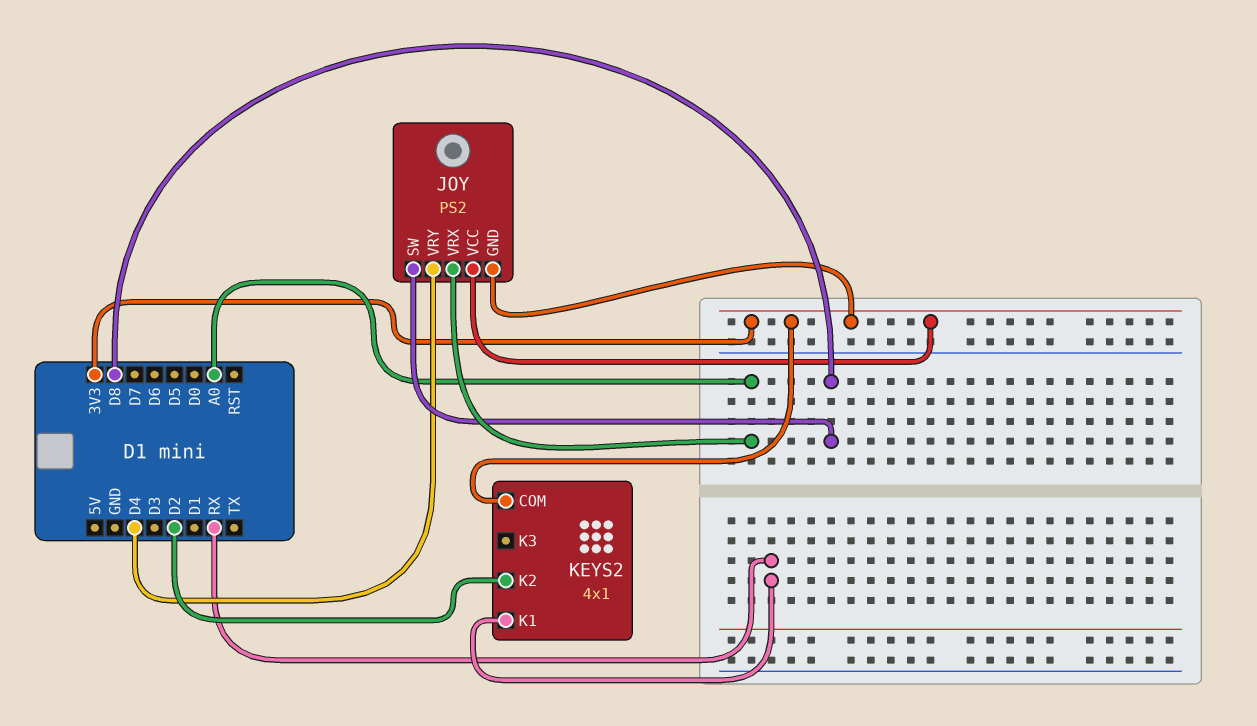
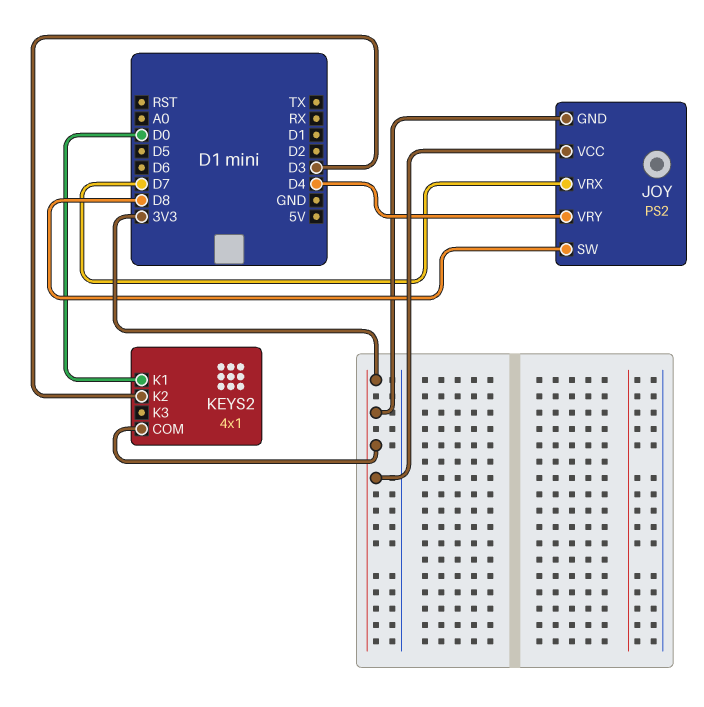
JOY pin VRX: A0 -> D7
KEYS2 pin K1: RX -> D0
KEYS2 pin K2: D2 -> D3

